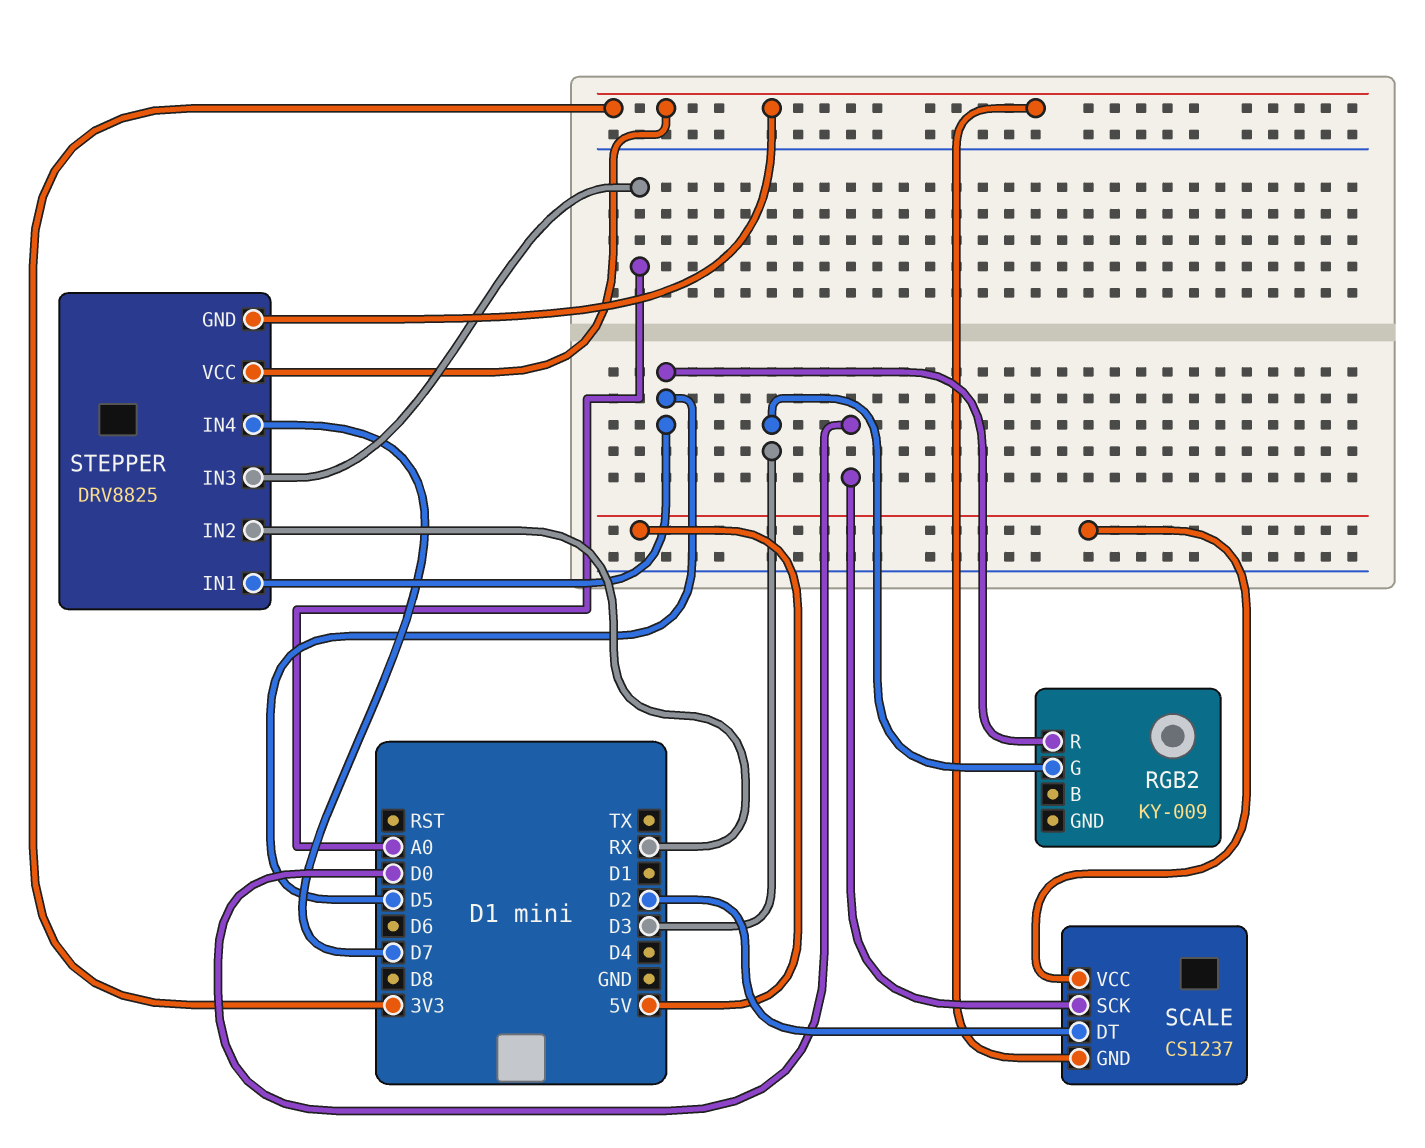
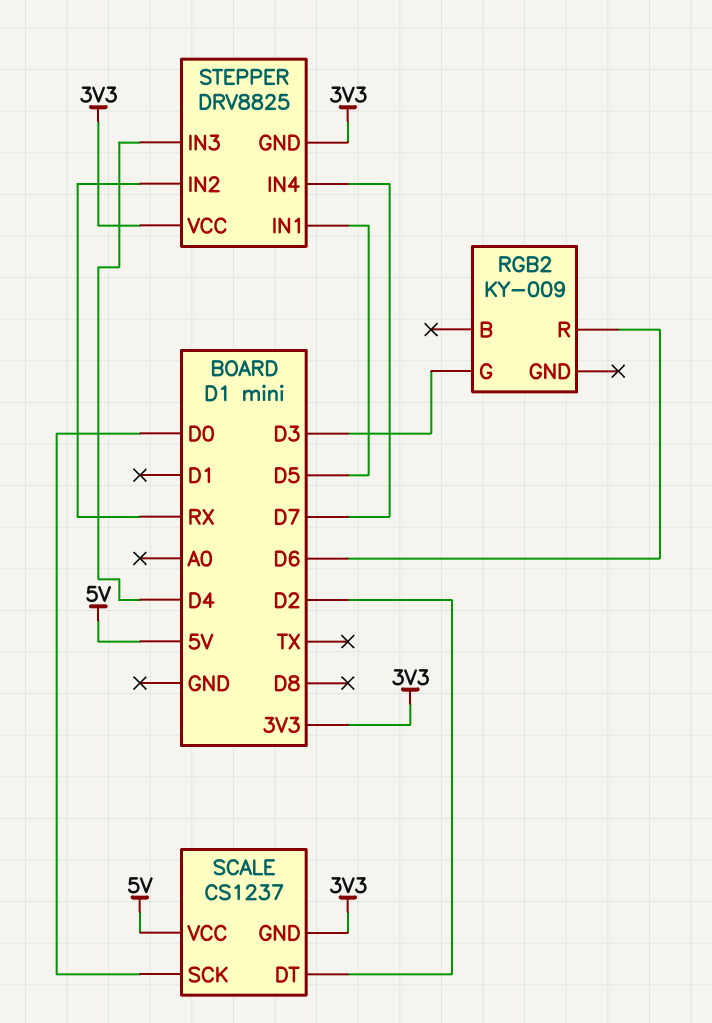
RGB2 pin R: D5 -> D6
STEPPER pin IN3: A0 -> D4

